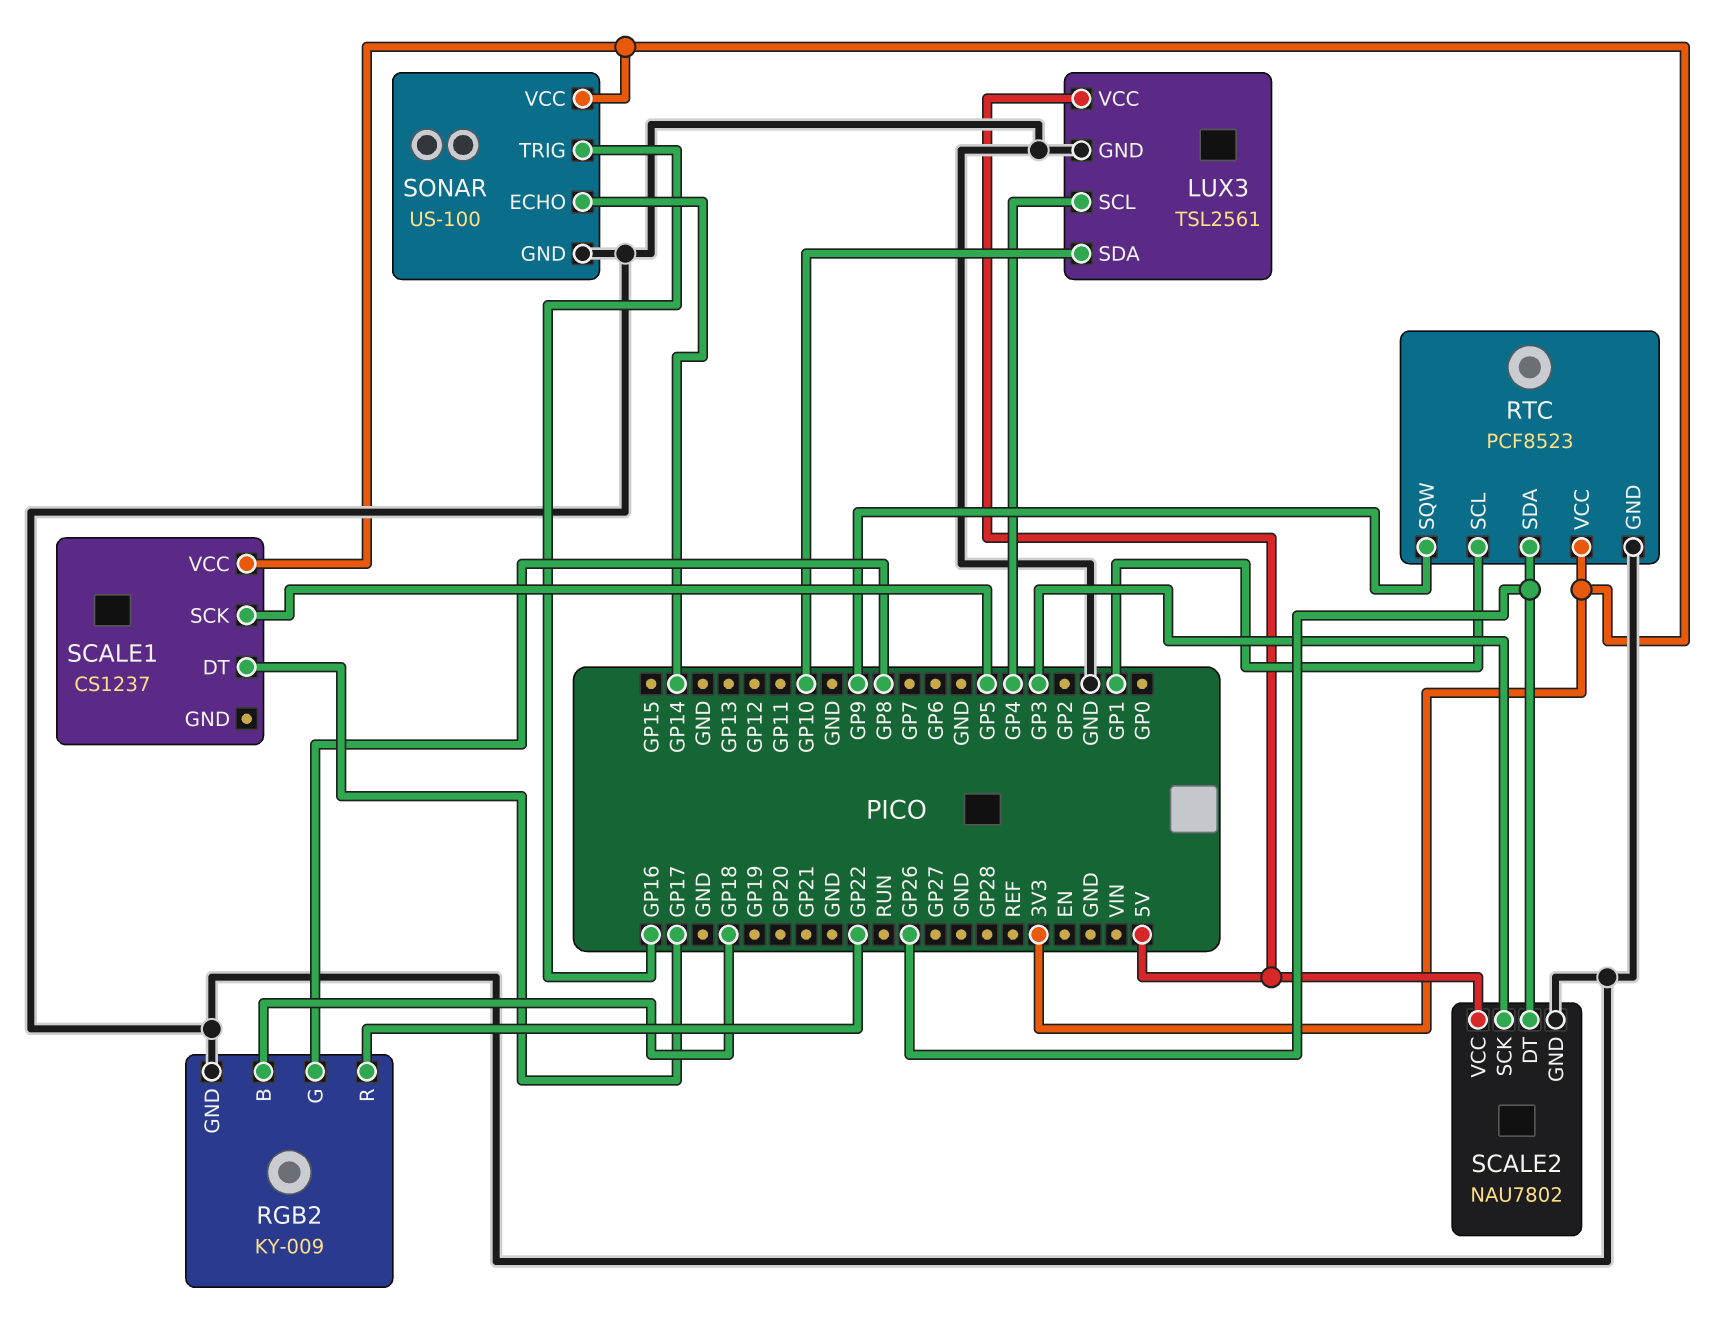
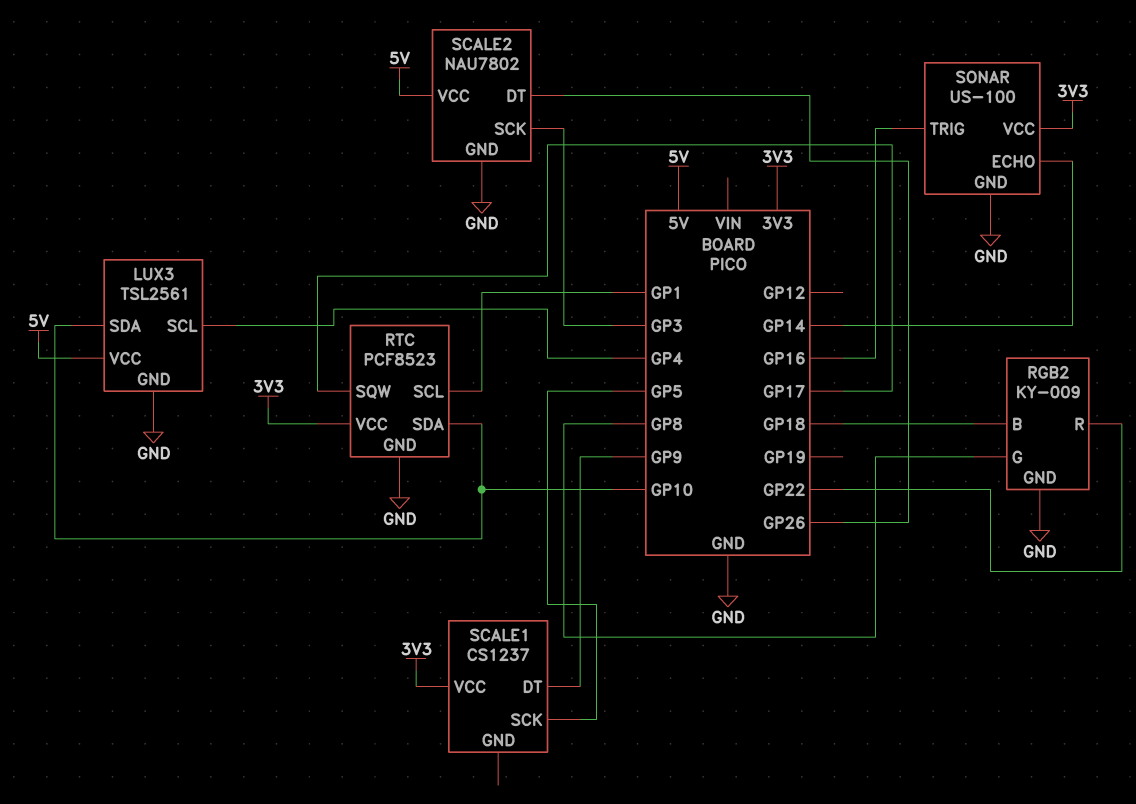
RTC pin SDA: GP26 -> GP10
RTC pin SQW: GP9 -> GP17
SCALE1 pin DT: GP17 -> GP9

